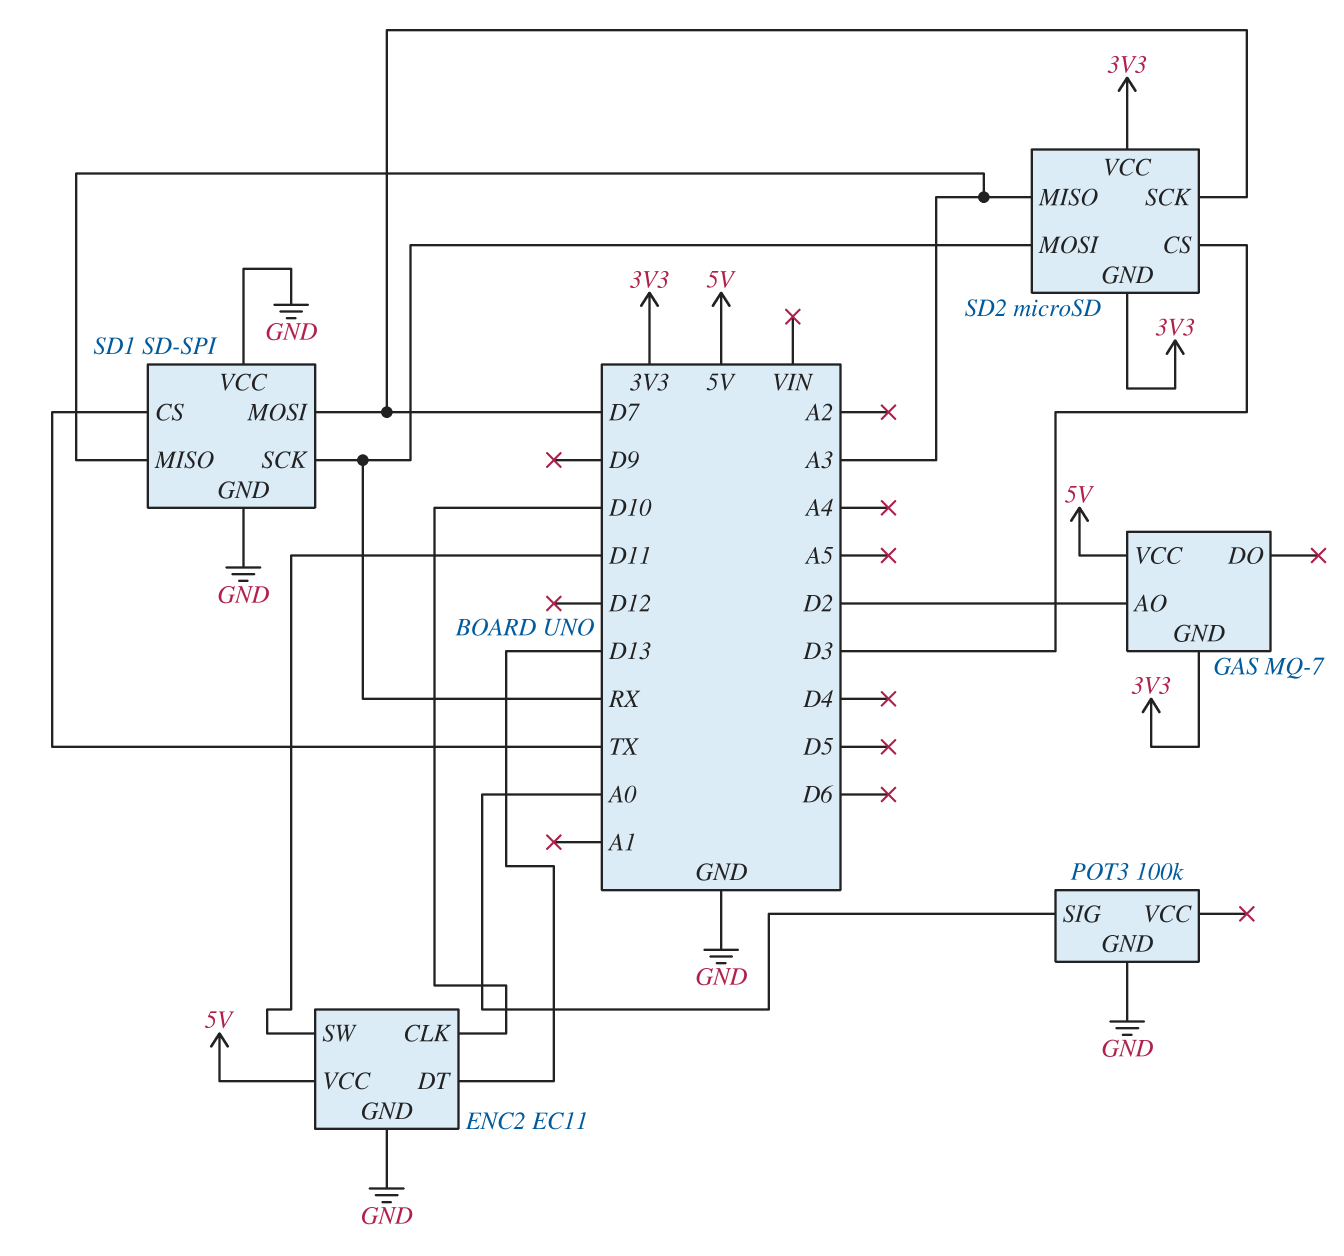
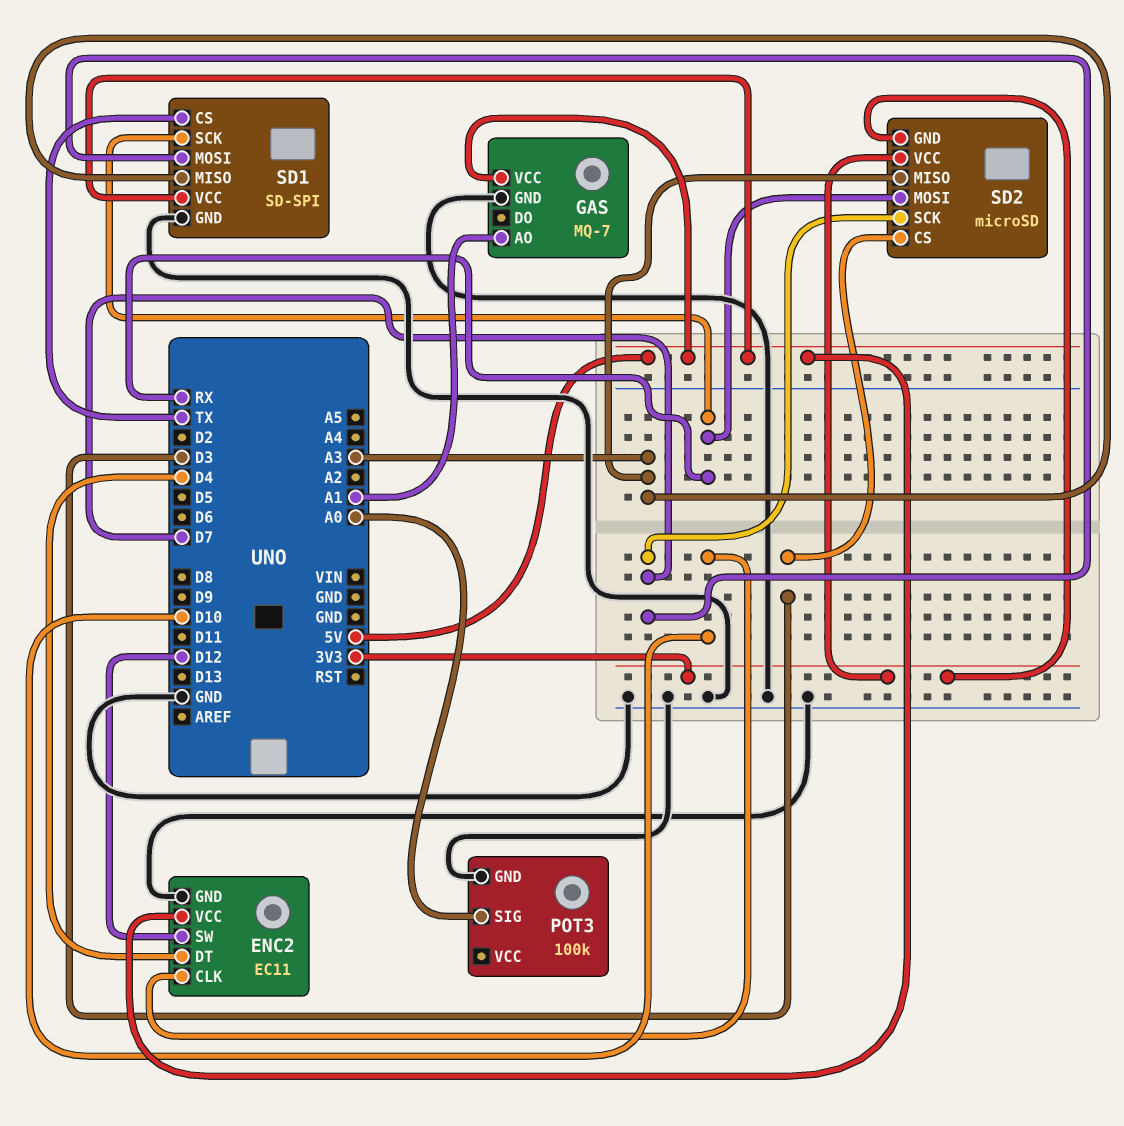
ENC2 pin DT: D13 -> D4
ENC2 pin SW: D11 -> D12
GAS pin AO: D2 -> A1
GAS pin GND: 3V3 -> GND
SD1 pin VCC: GND -> 5V

